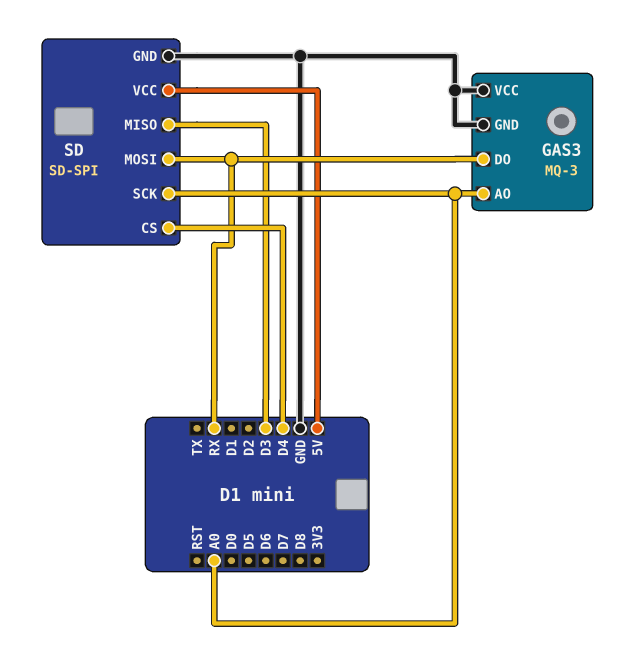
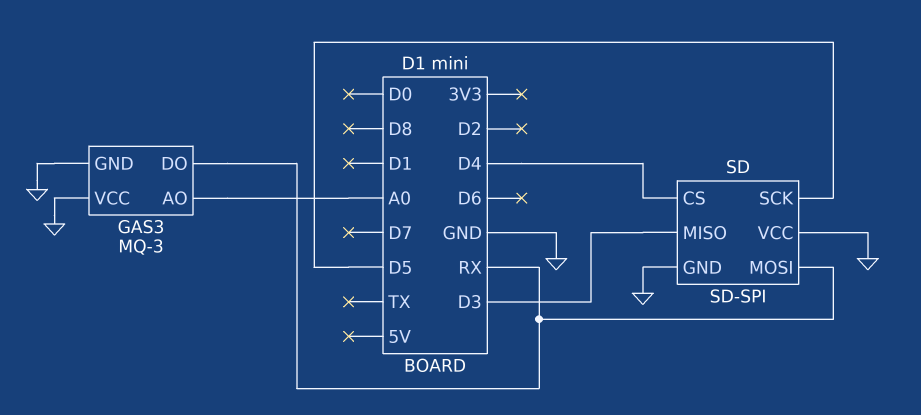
SD pin SCK: A0 -> D5
SD pin VCC: 5V -> GND

